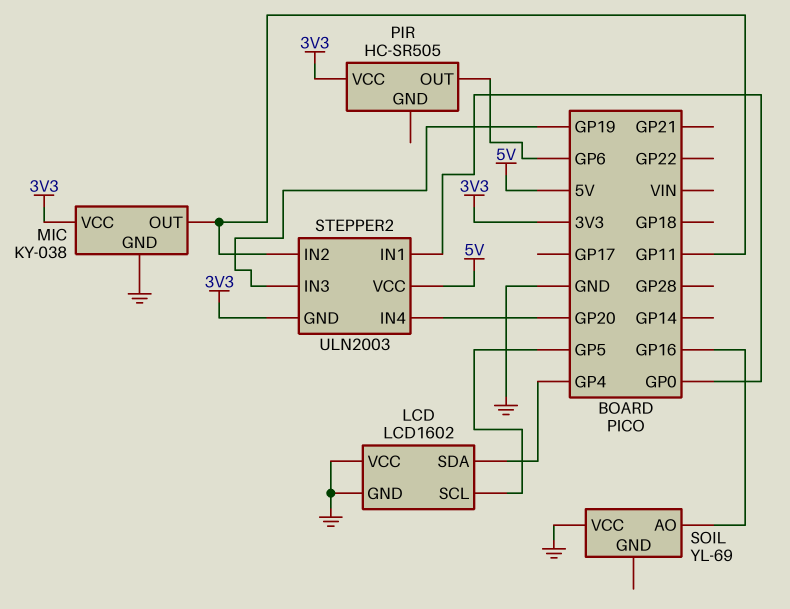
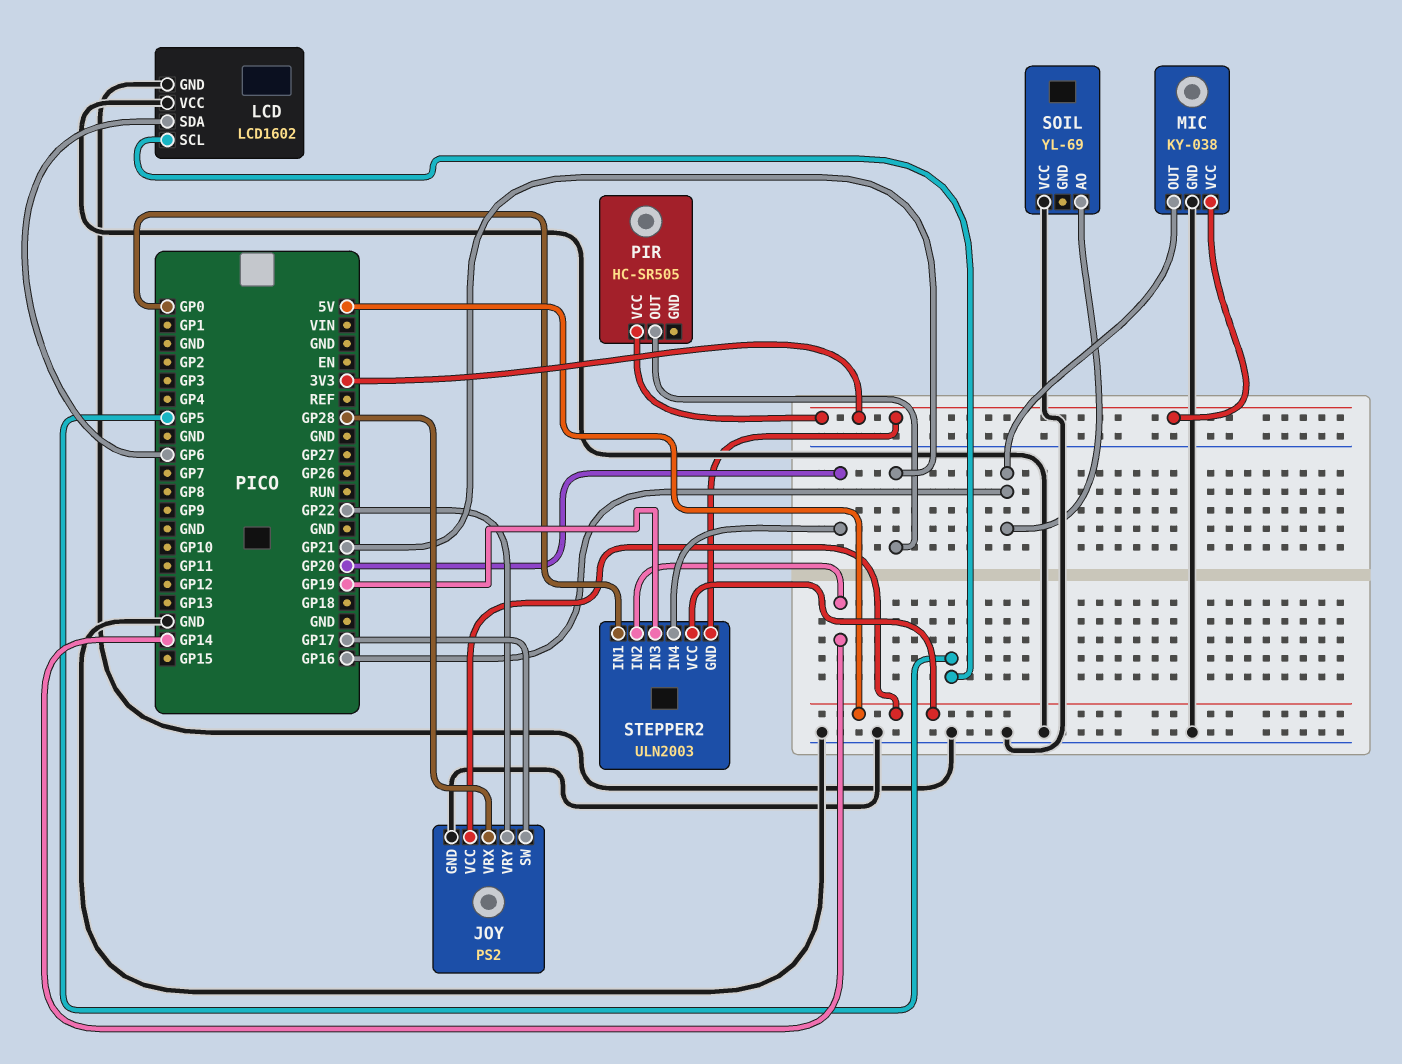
JOY: none -> PS2
JOY pin GND: none -> GND
JOY pin SW: none -> GP17
JOY pin VCC: none -> 5V
JOY pin VRX: none -> GP28
JOY pin VRY: none -> GP22
LCD pin SDA: GP4 -> GP6
MIC pin OUT: GP11 -> GP16
PIR pin OUT: GP6 -> GP21
STEPPER2 pin IN2: GP11 -> GP14

